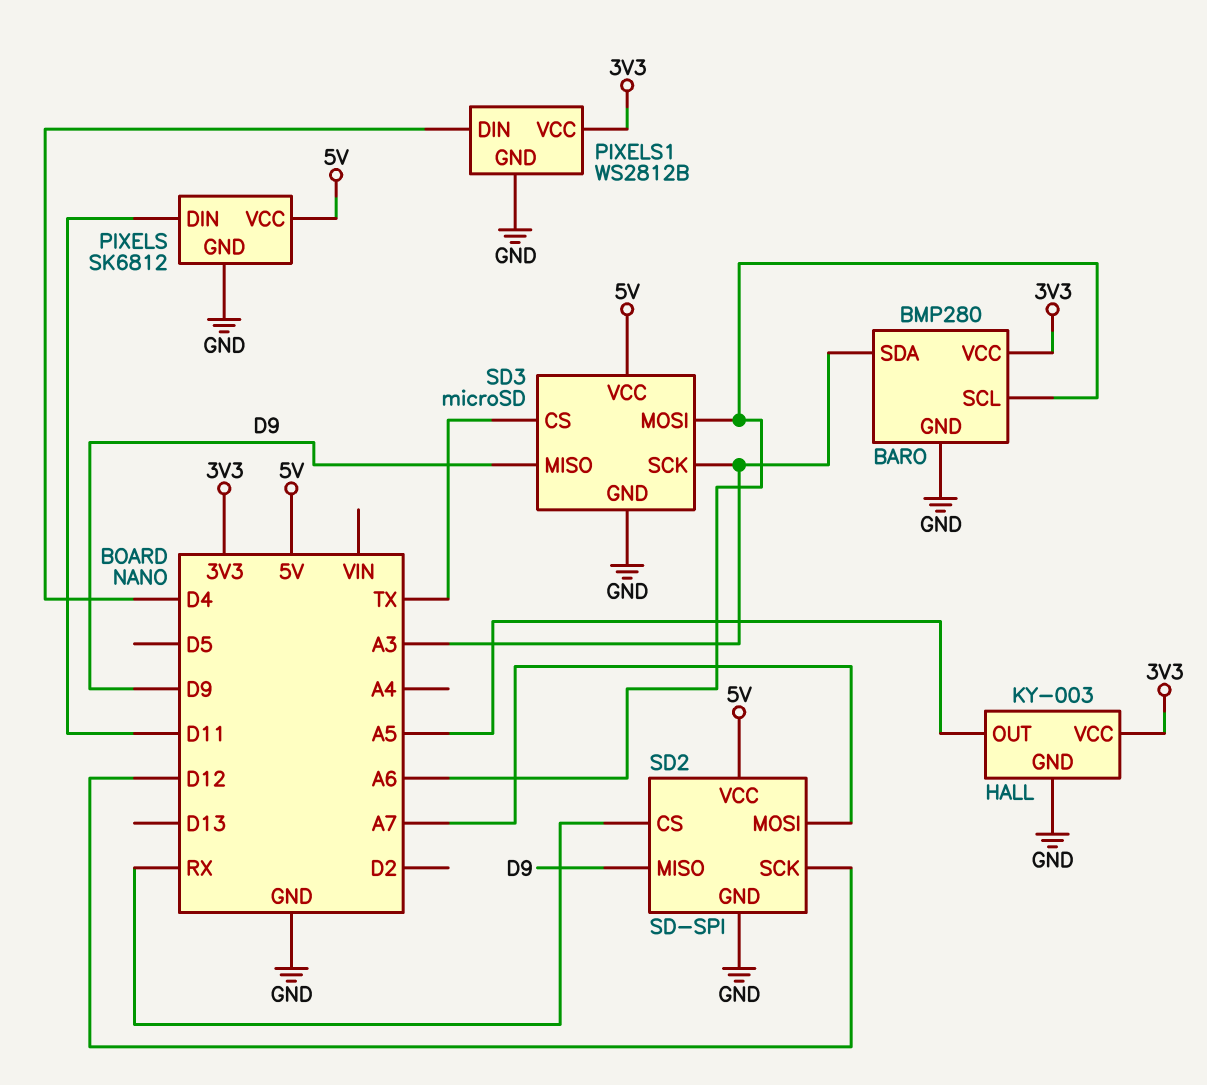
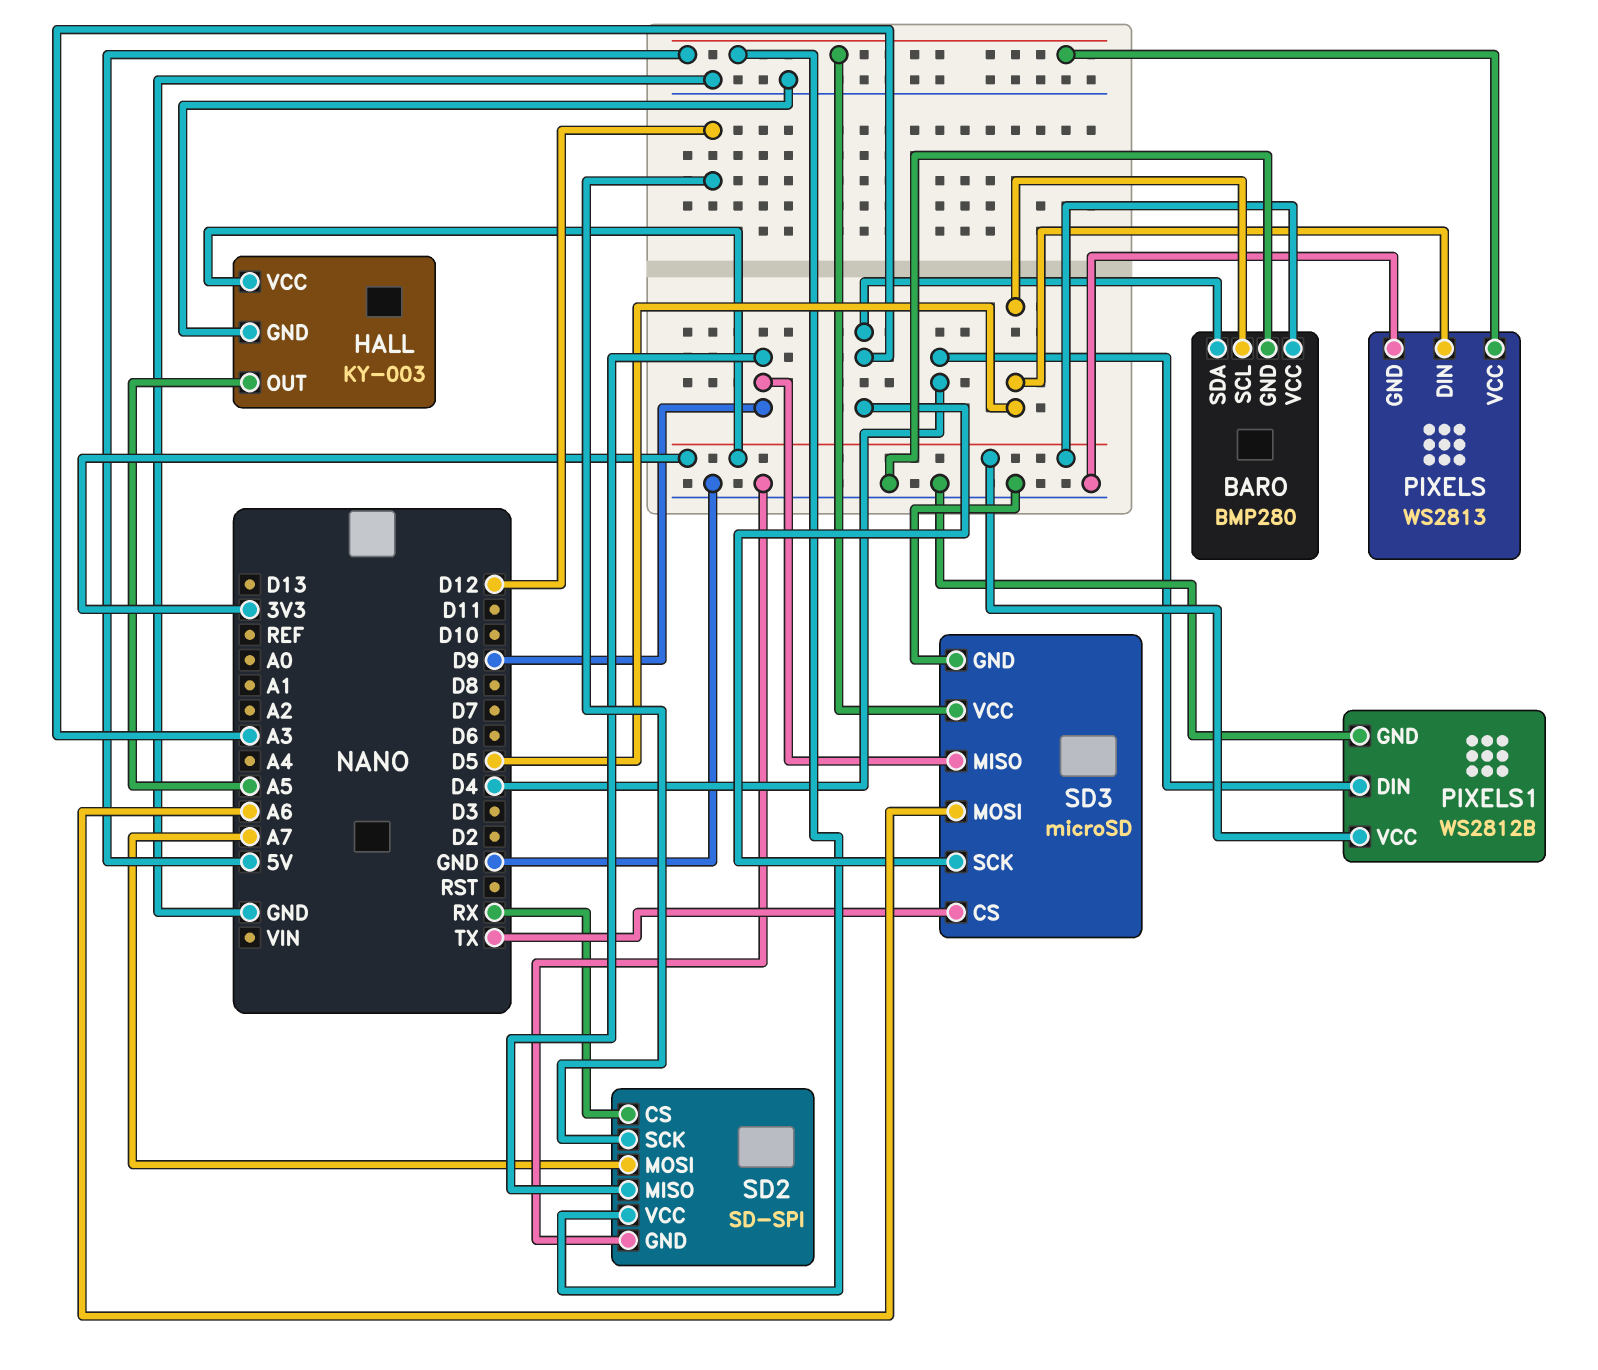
BARO pin SCL: A6 -> D5
PIXELS: SK6812 -> WS2813
PIXELS pin DIN: D11 -> D5

